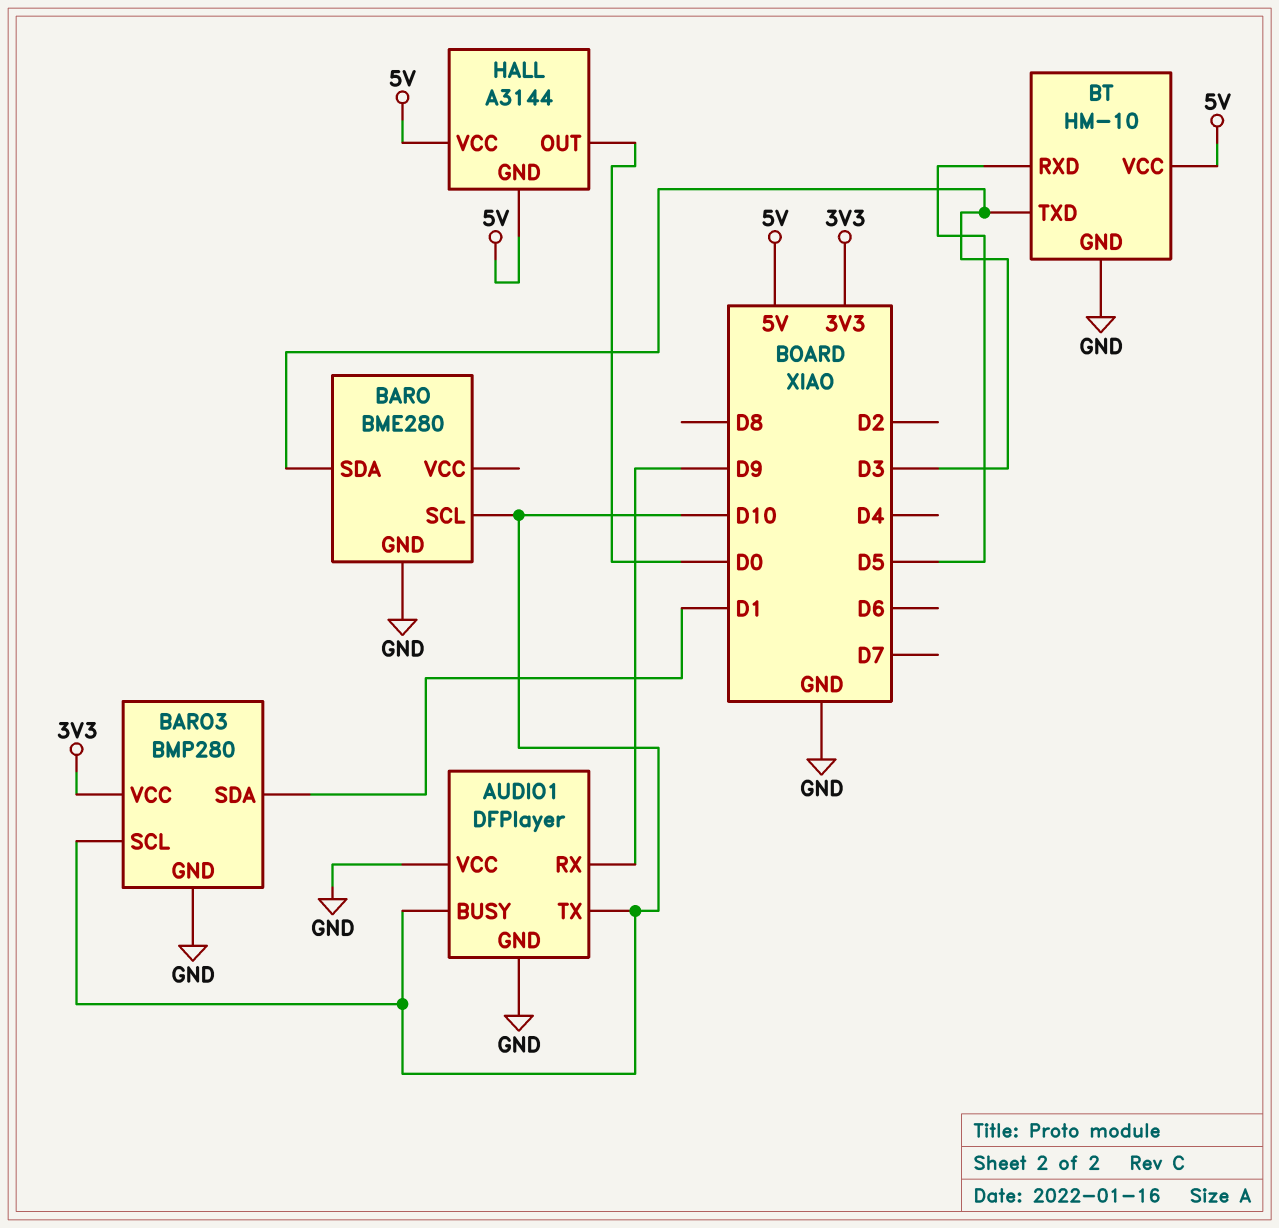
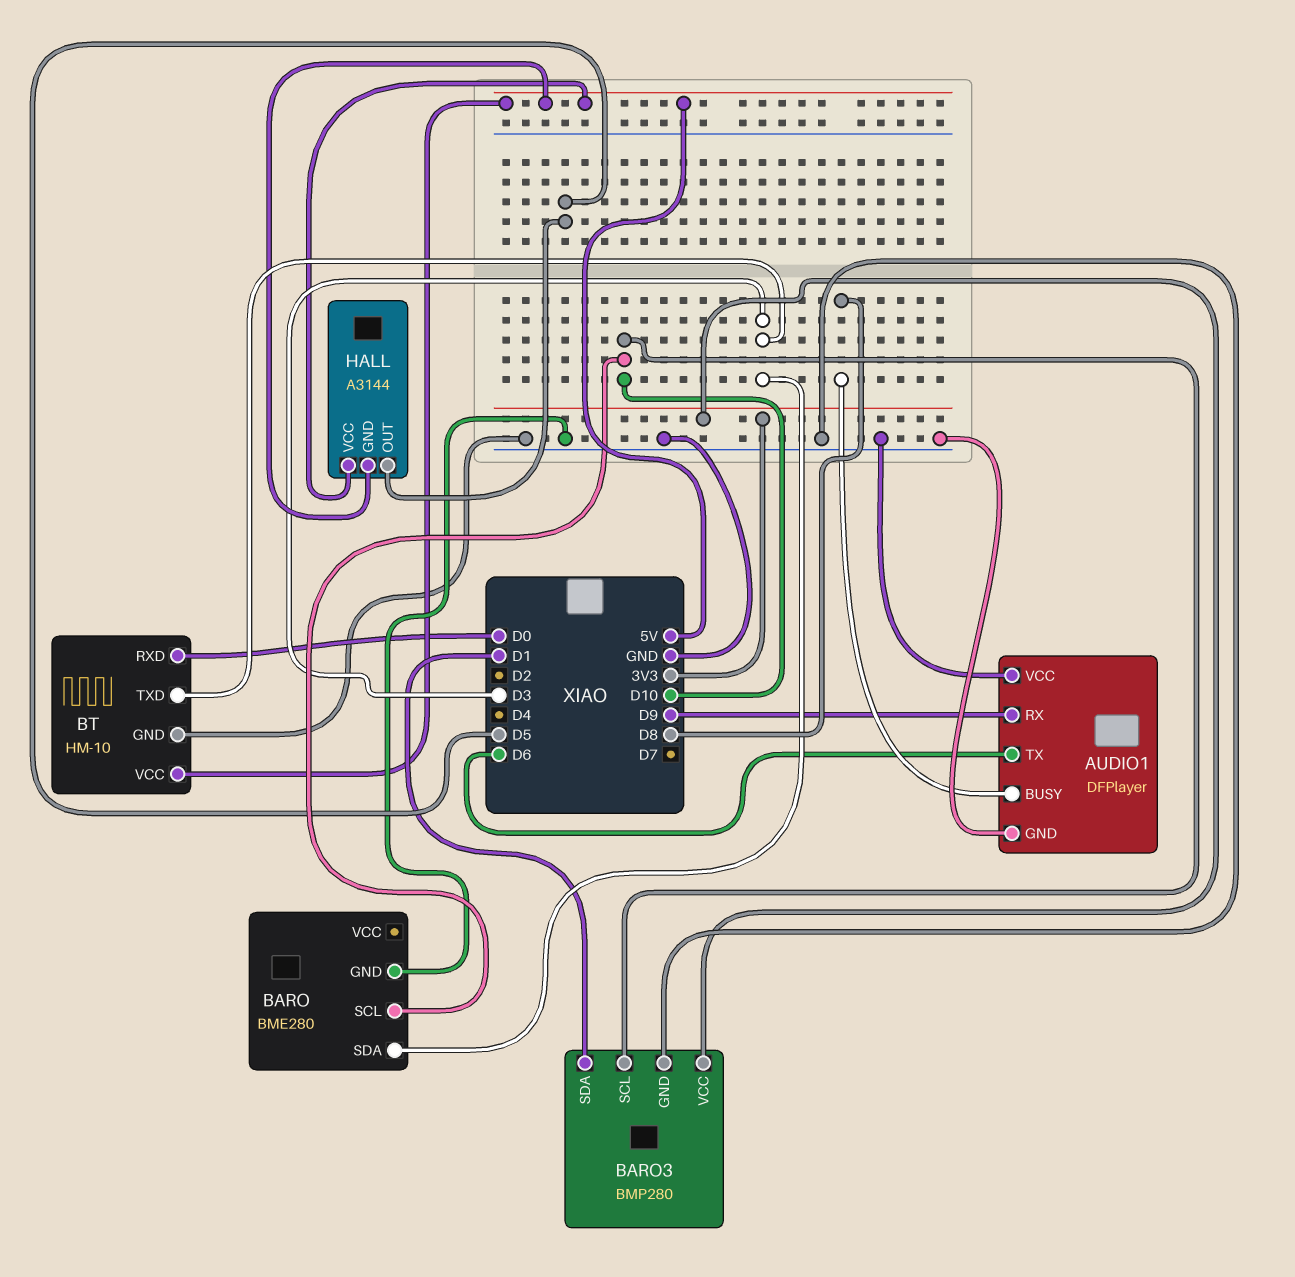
AUDIO1 pin BUSY: D10 -> D8
AUDIO1 pin TX: D10 -> D6
BT pin RXD: D5 -> D0
HALL pin OUT: D0 -> D5

